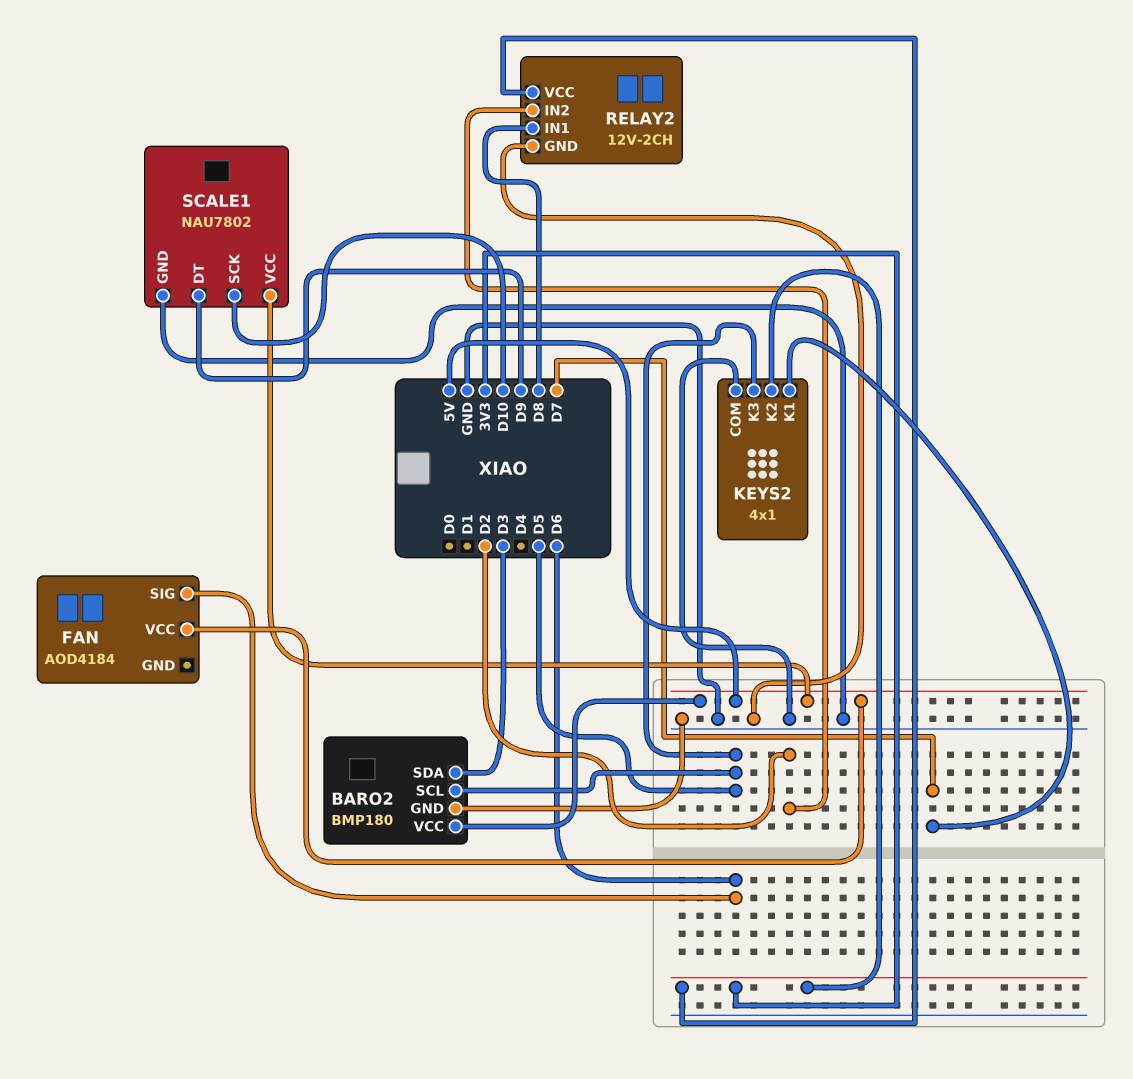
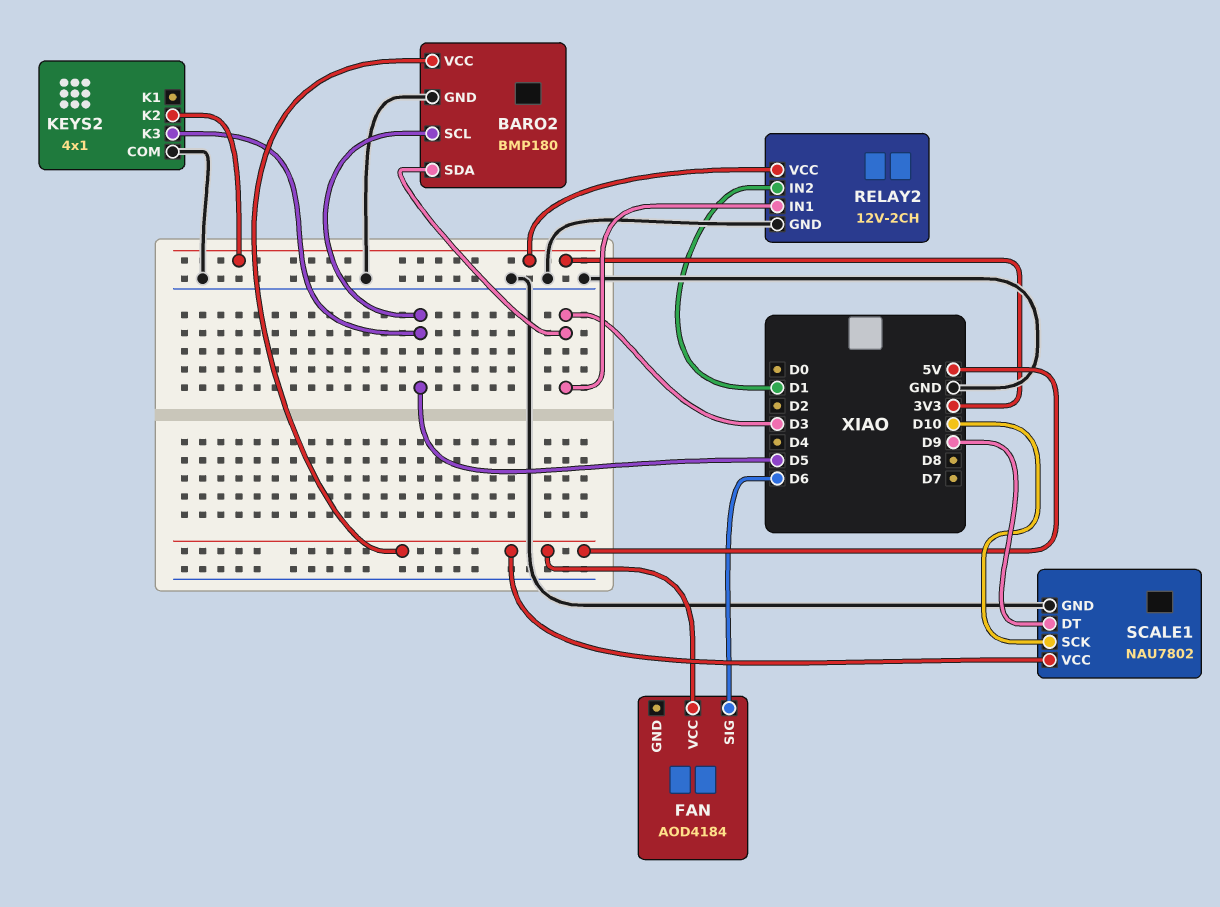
KEYS2 pin K1: D7 -> none
RELAY2 pin IN1: D8 -> D3
RELAY2 pin IN2: D2 -> D1

